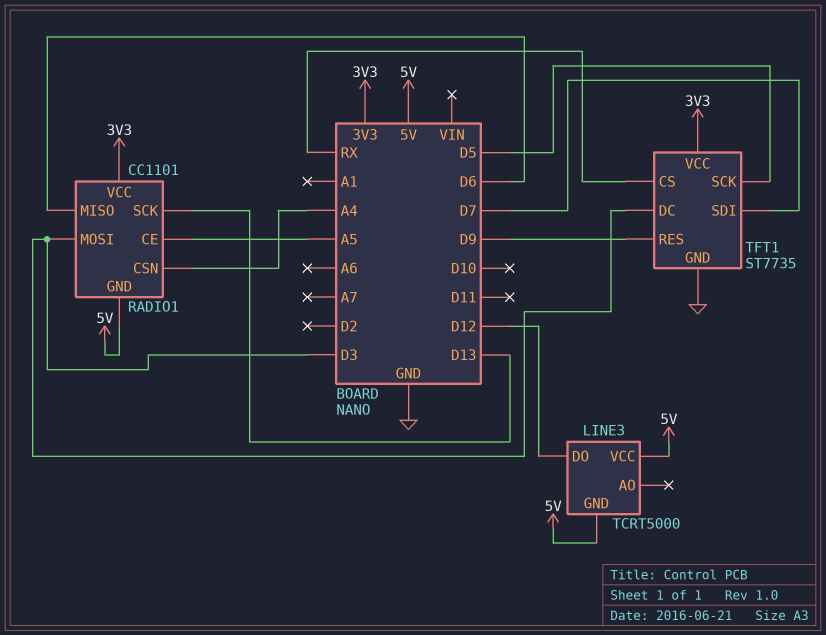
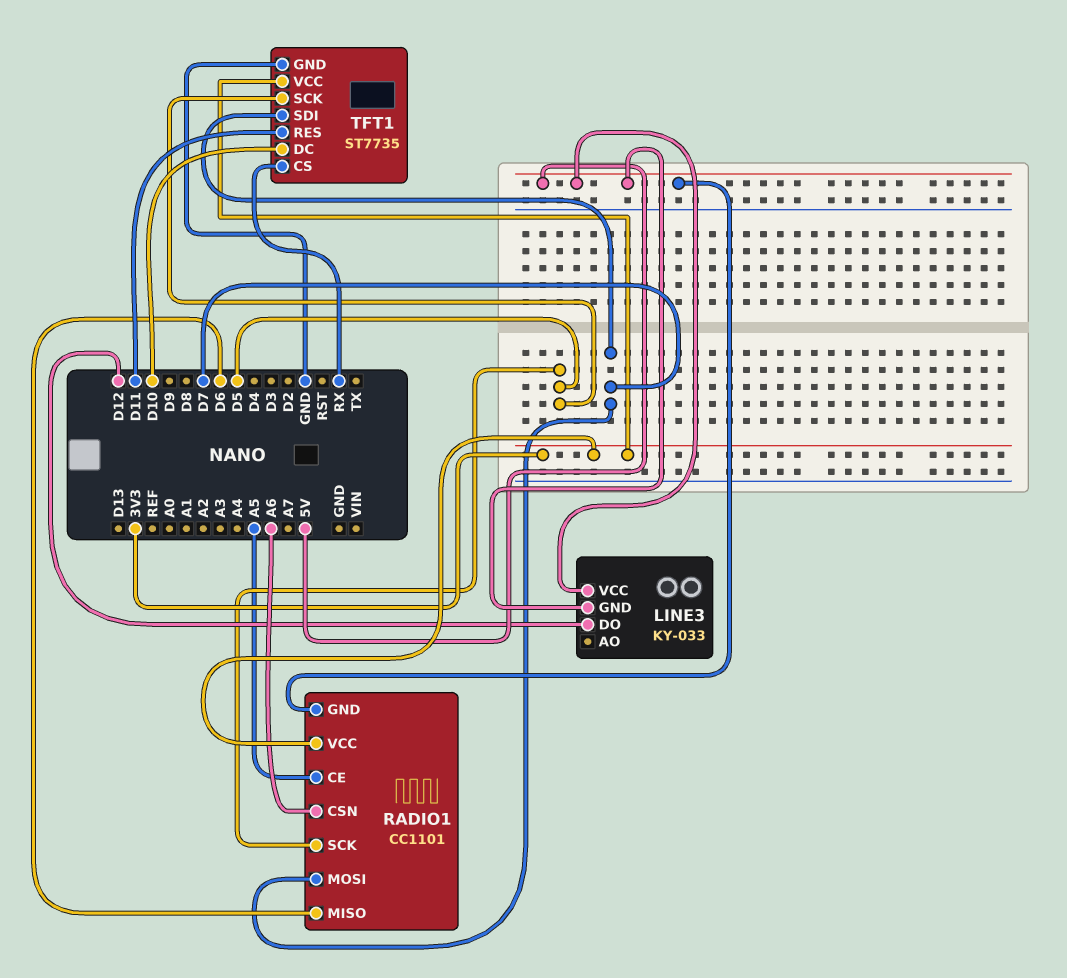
LINE3: TCRT5000 -> KY-033
RADIO1 pin CSN: A4 -> A6
RADIO1 pin MOSI: D3 -> D7
RADIO1 pin SCK: D13 -> D5
TFT1 pin DC: D3 -> D10
TFT1 pin RES: D9 -> D11

